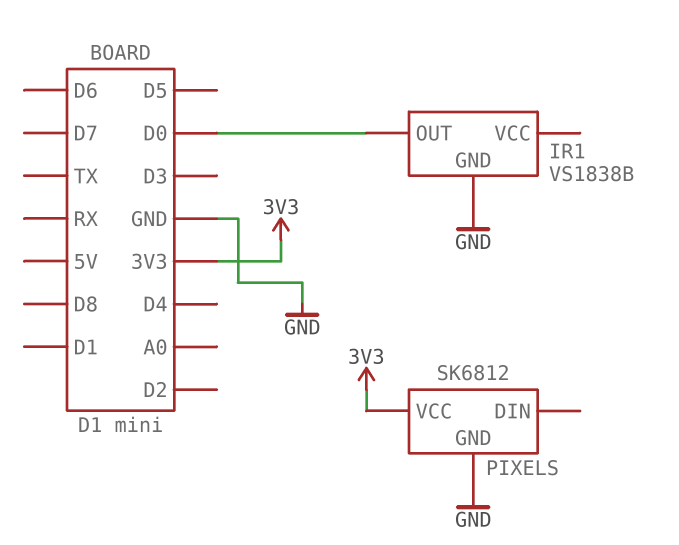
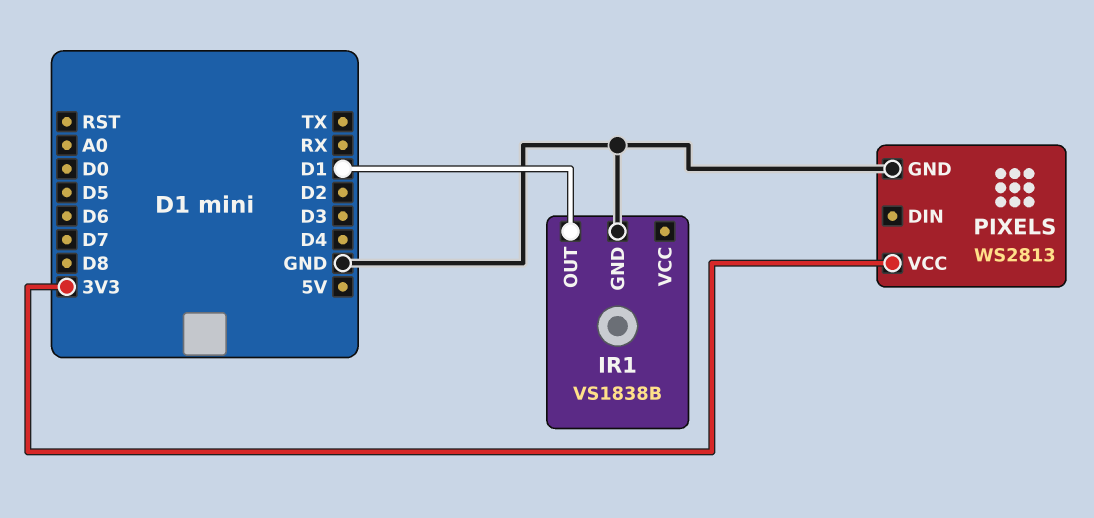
IR1 pin OUT: D0 -> D1
PIXELS: SK6812 -> WS2813

